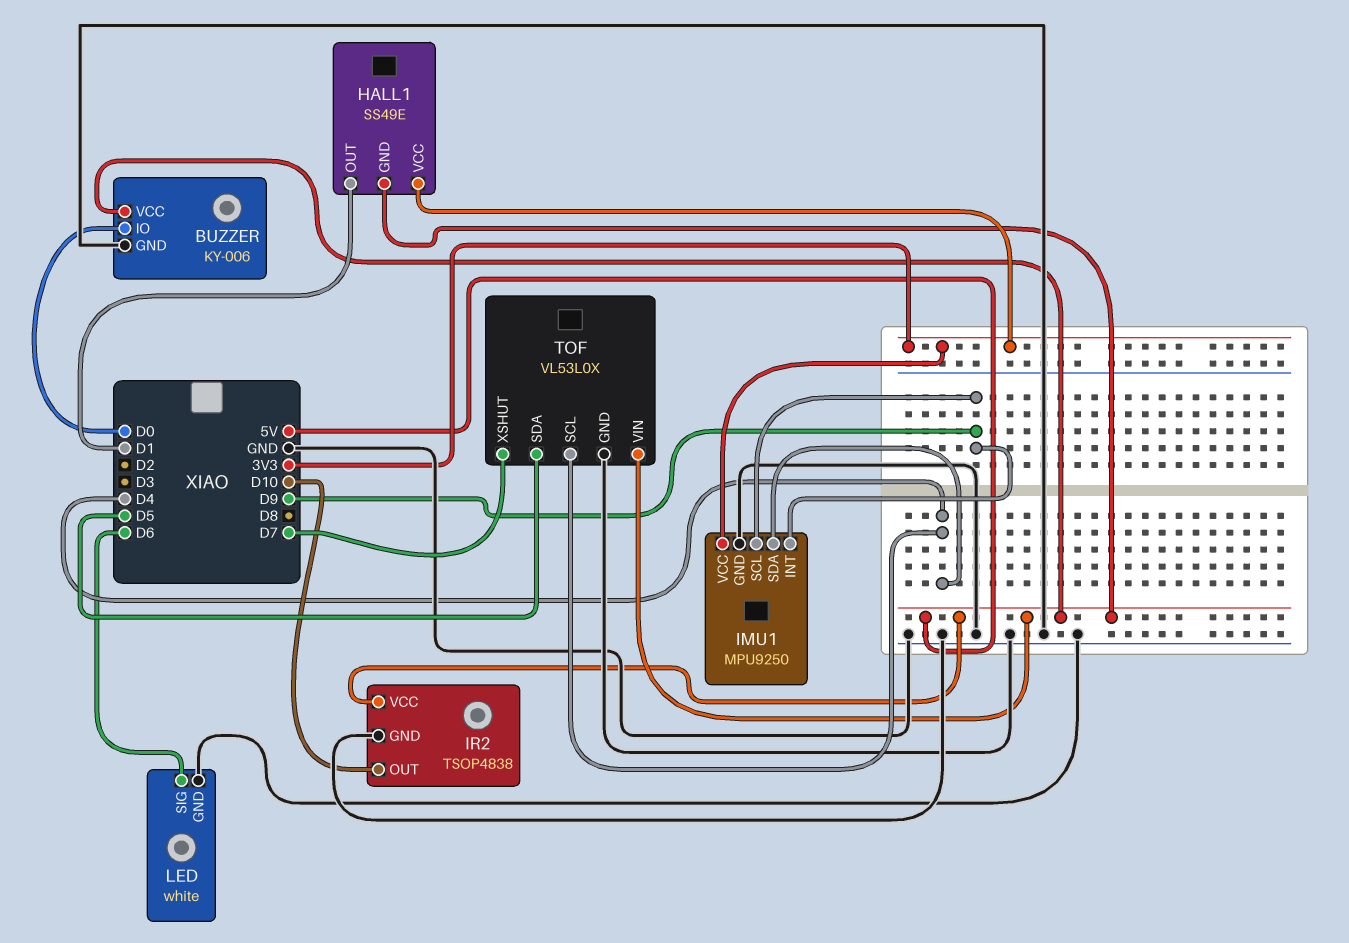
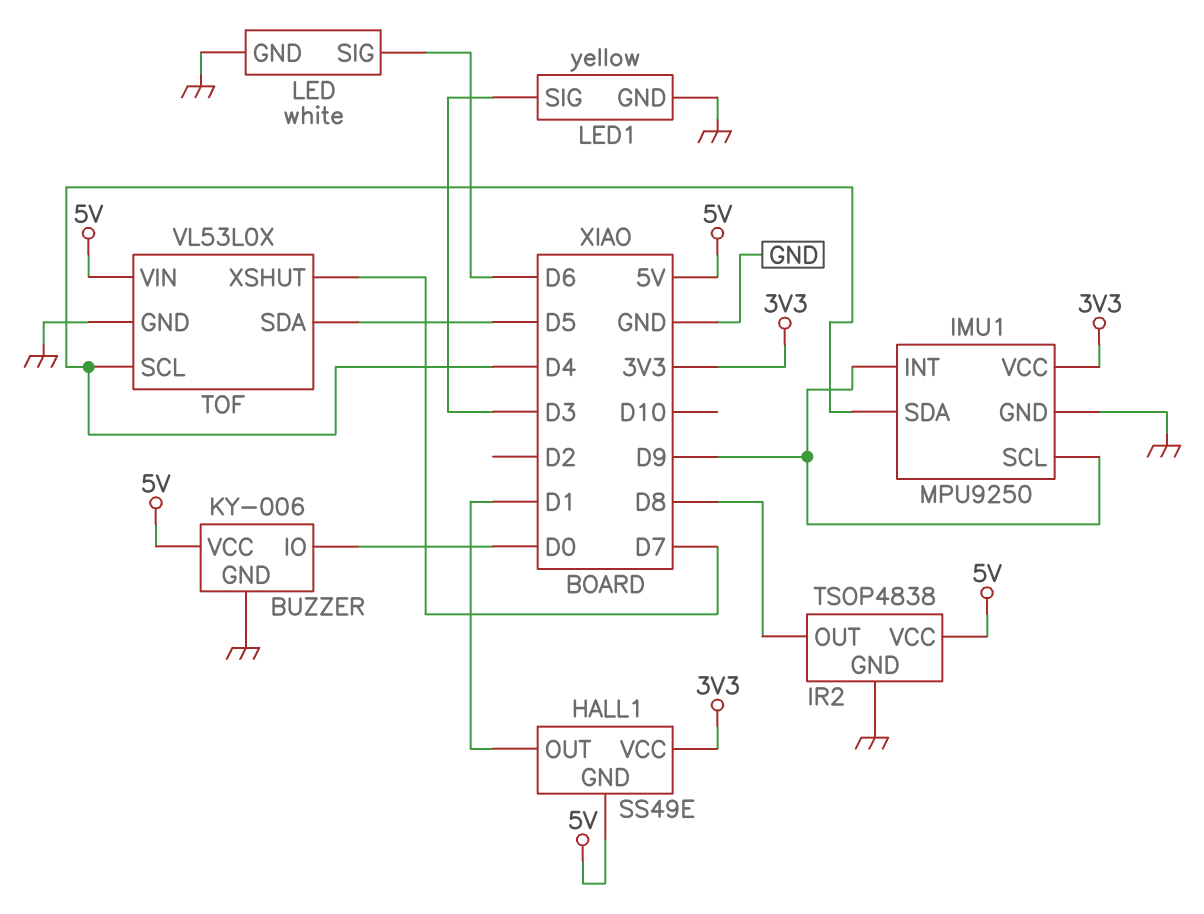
IR2 pin OUT: D10 -> D8
LED1: none -> yellow
LED1 pin GND: none -> GND
LED1 pin SIG: none -> D3

